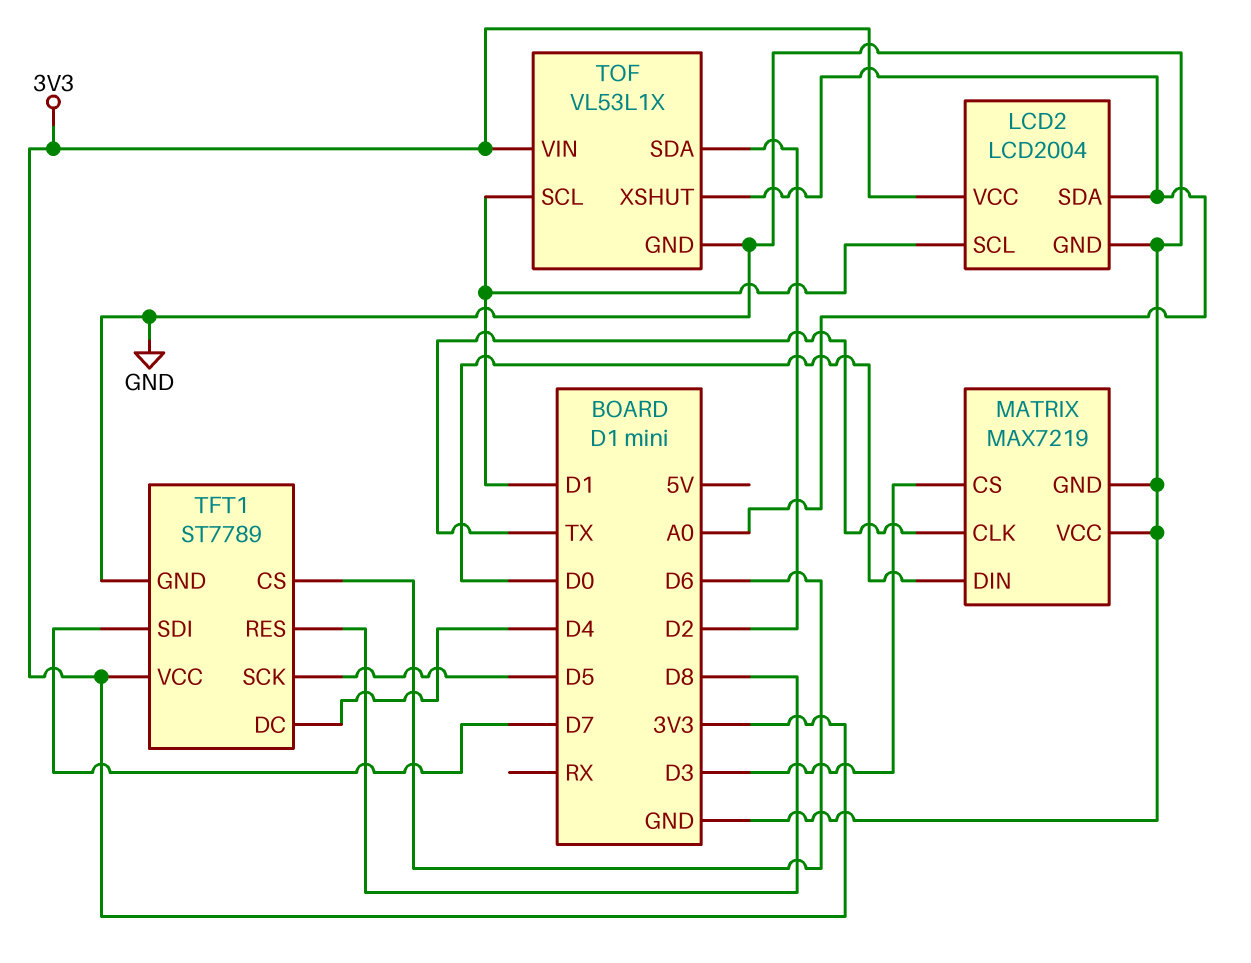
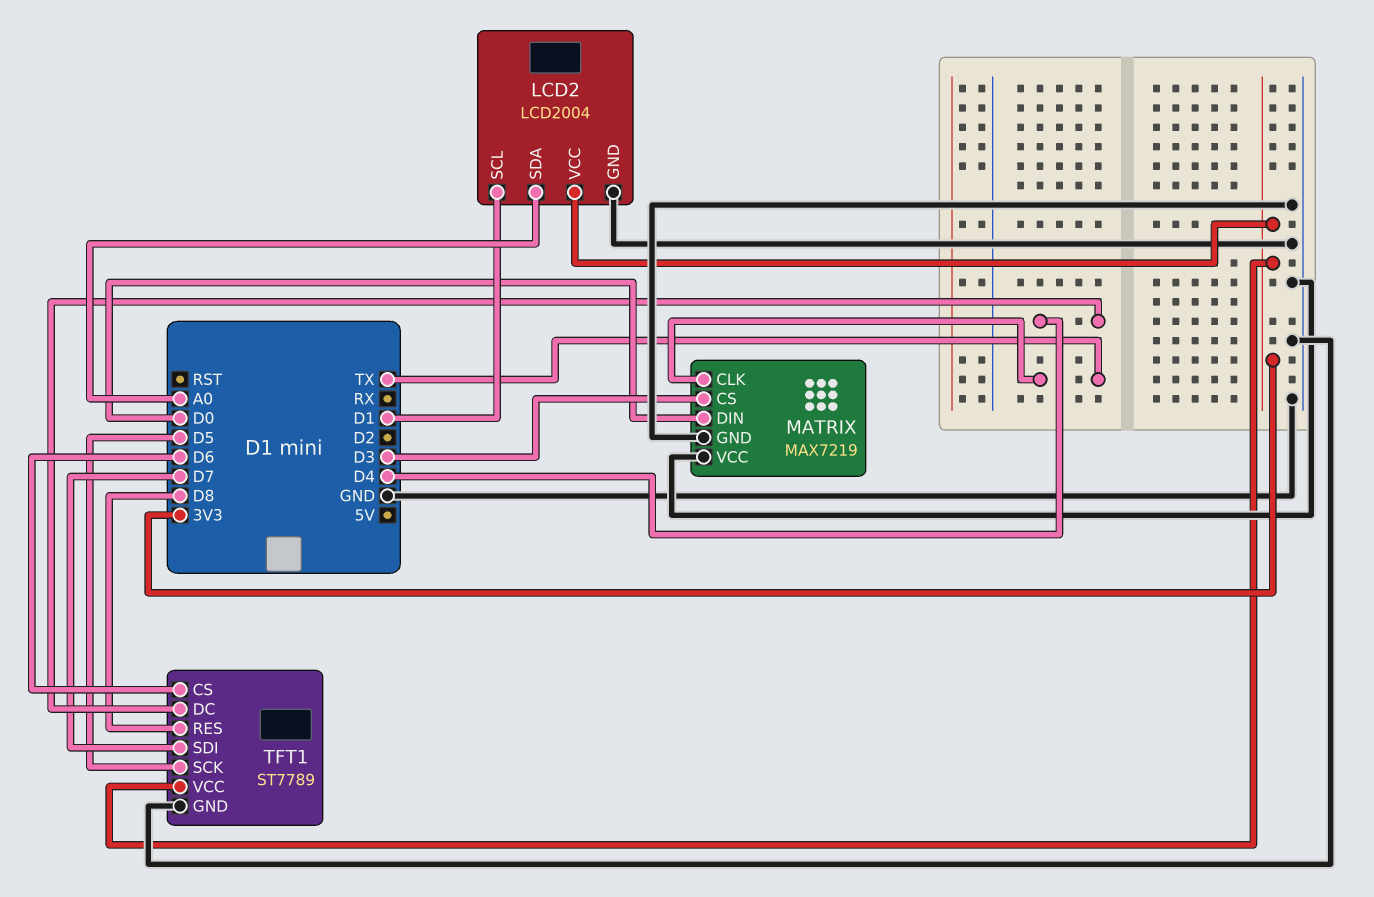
TOF: VL53L1X -> none
TOF pin GND: GND -> none
TOF pin SCL: D1 -> none
TOF pin SDA: D2 -> none
TOF pin VIN: 3V3 -> none
TOF pin XSHUT: A0 -> none

